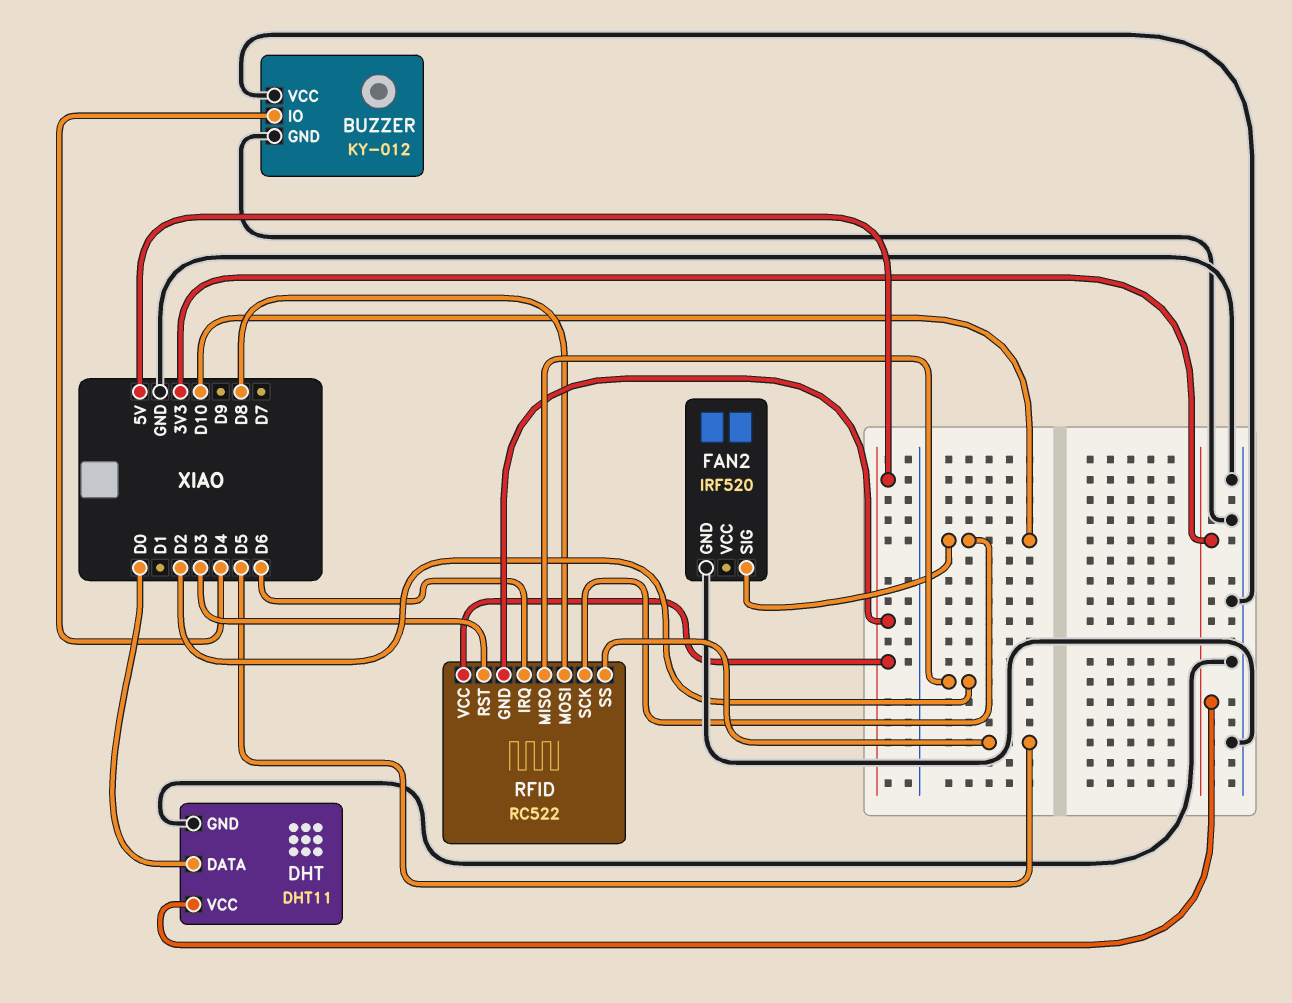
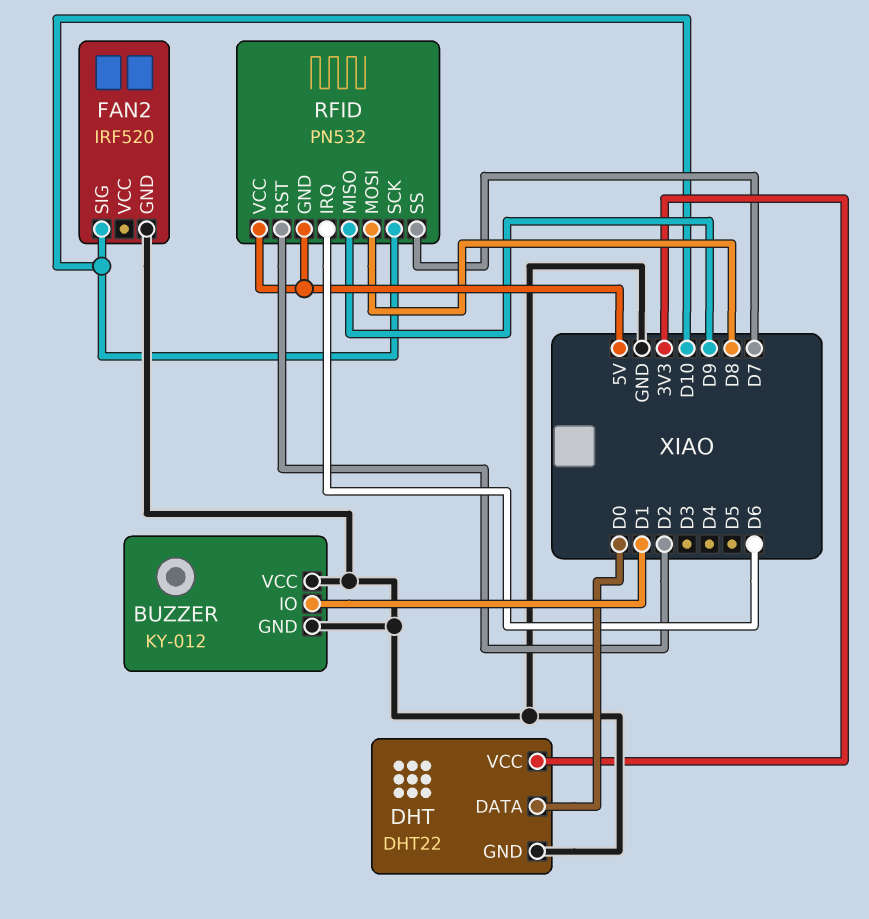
BUZZER pin IO: D4 -> D1
DHT: DHT11 -> DHT22
RFID: RC522 -> PN532
RFID pin MISO: D2 -> D9
RFID pin RST: D3 -> D2
RFID pin SS: D5 -> D7

